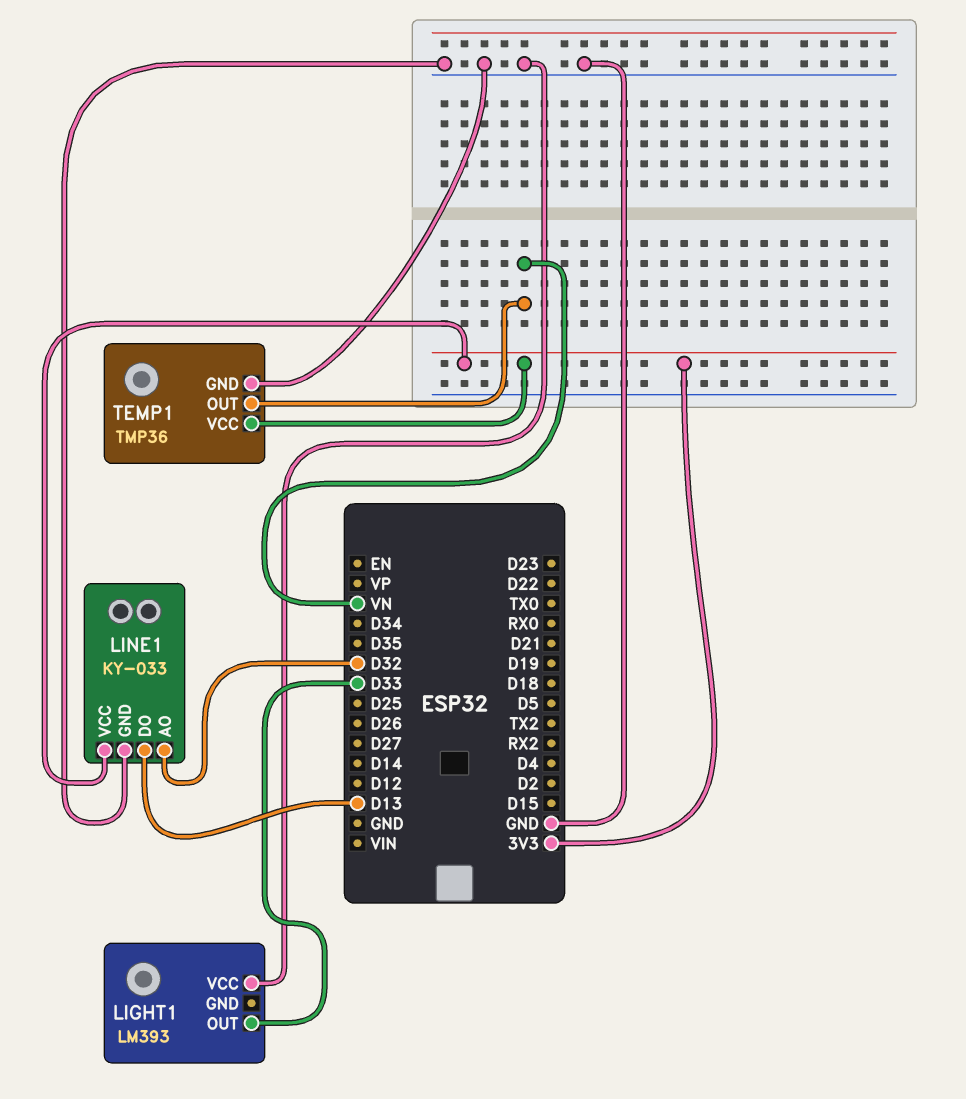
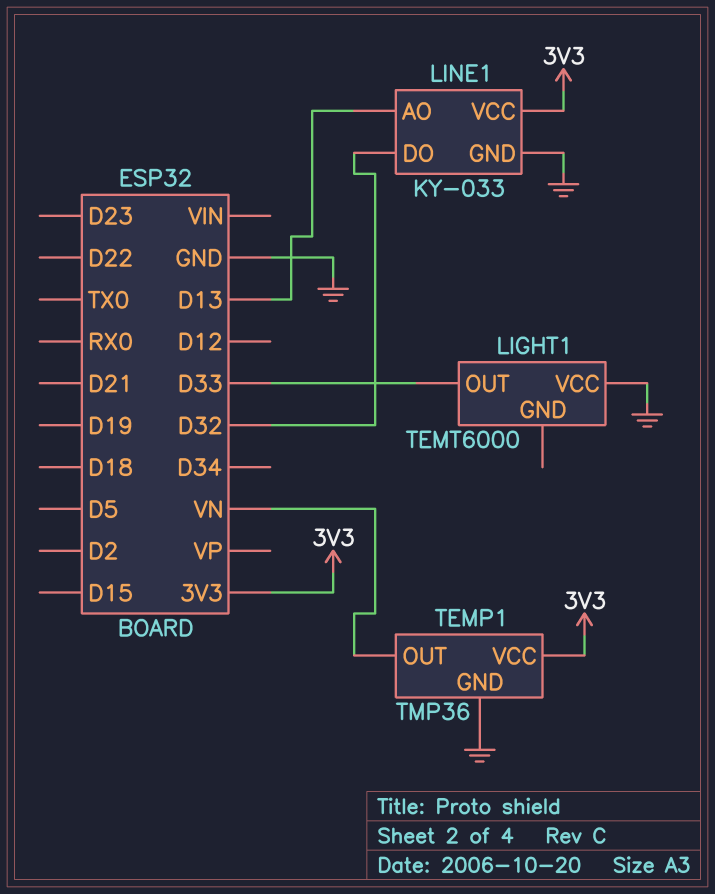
LIGHT1: LM393 -> TEMT6000
LINE1 pin AO: D32 -> D13
LINE1 pin DO: D13 -> D32

